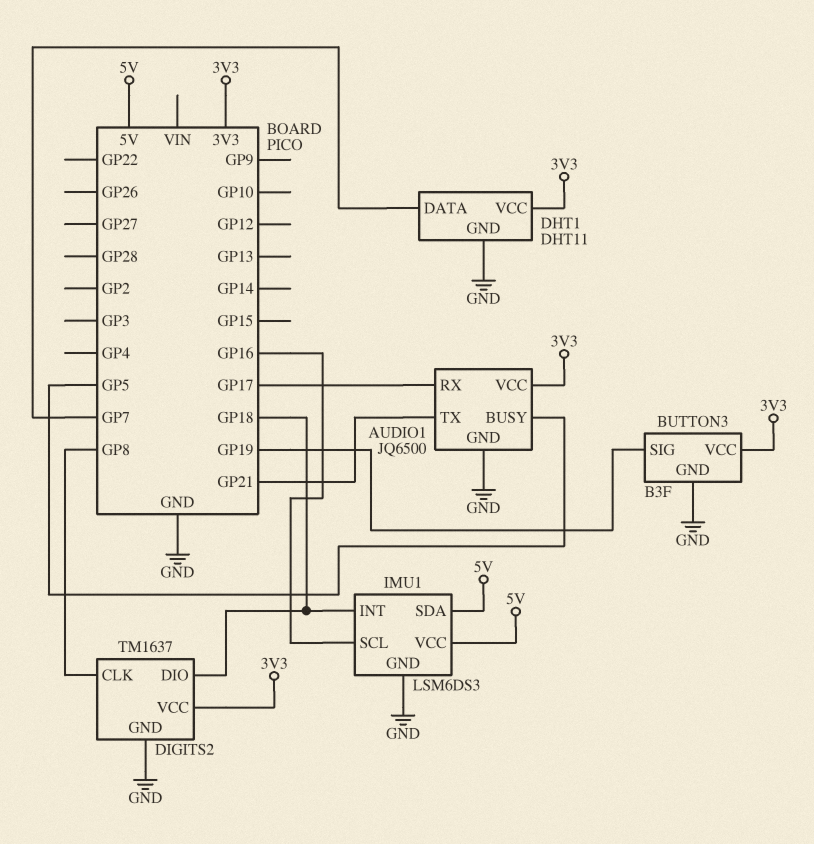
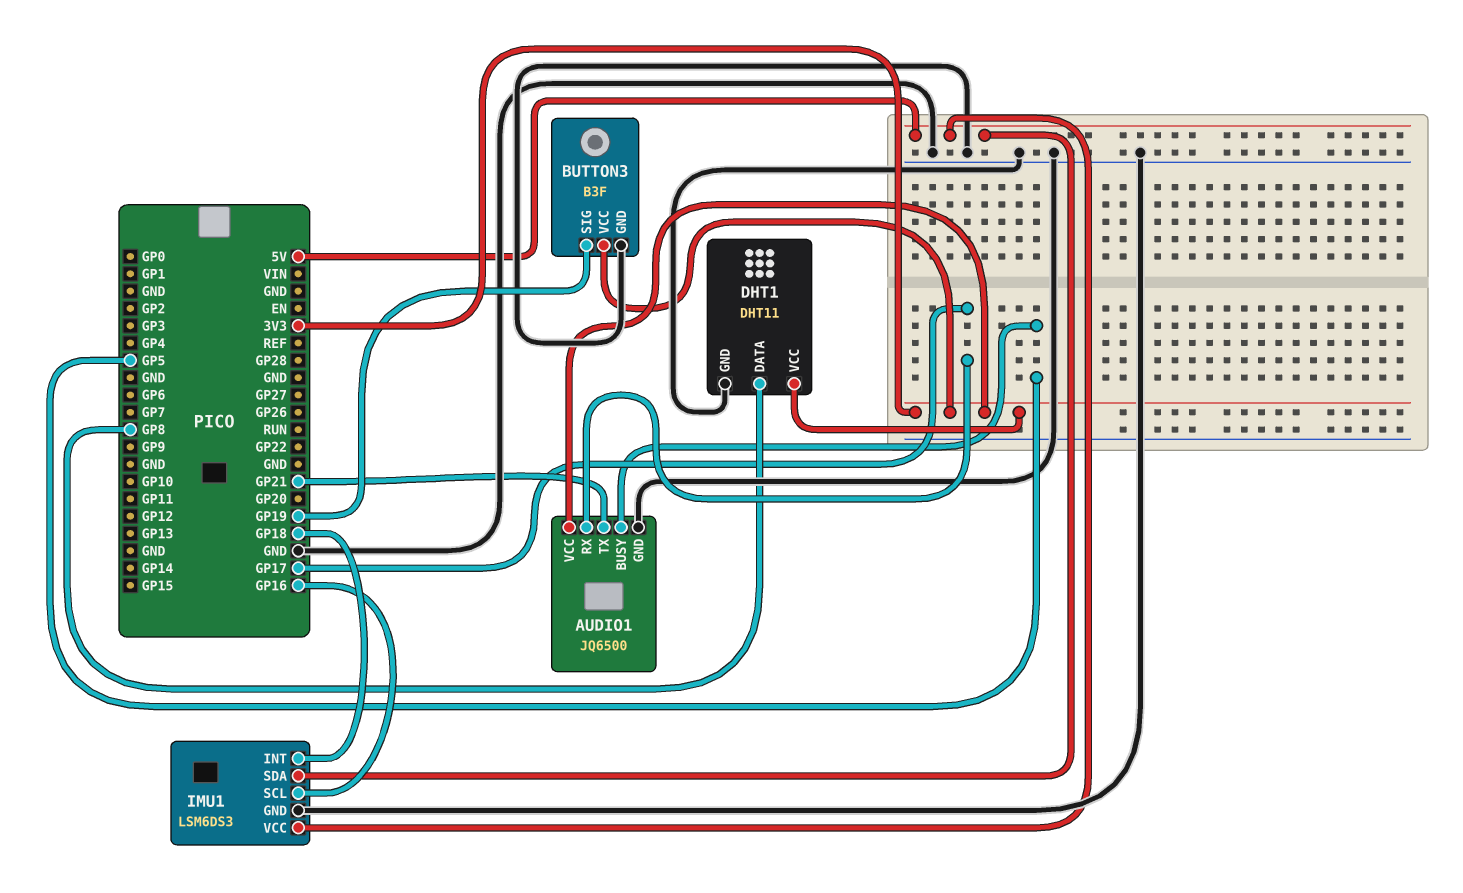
DHT1 pin DATA: GP7 -> GP8
DIGITS2: TM1637 -> none
DIGITS2 pin CLK: GP8 -> none
DIGITS2 pin DIO: GP18 -> none
DIGITS2 pin GND: GND -> none
DIGITS2 pin VCC: 3V3 -> none

